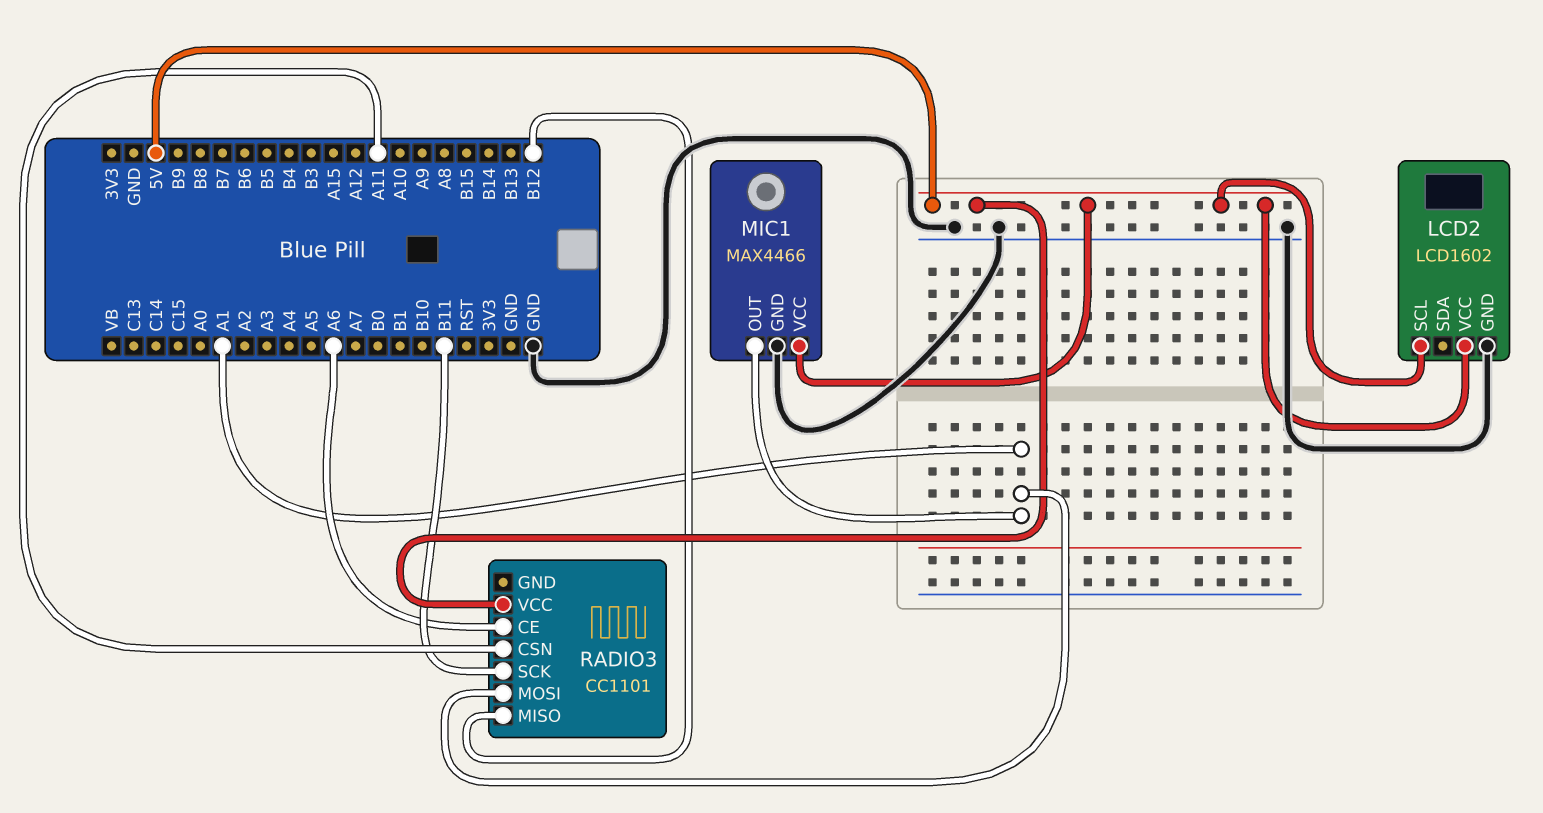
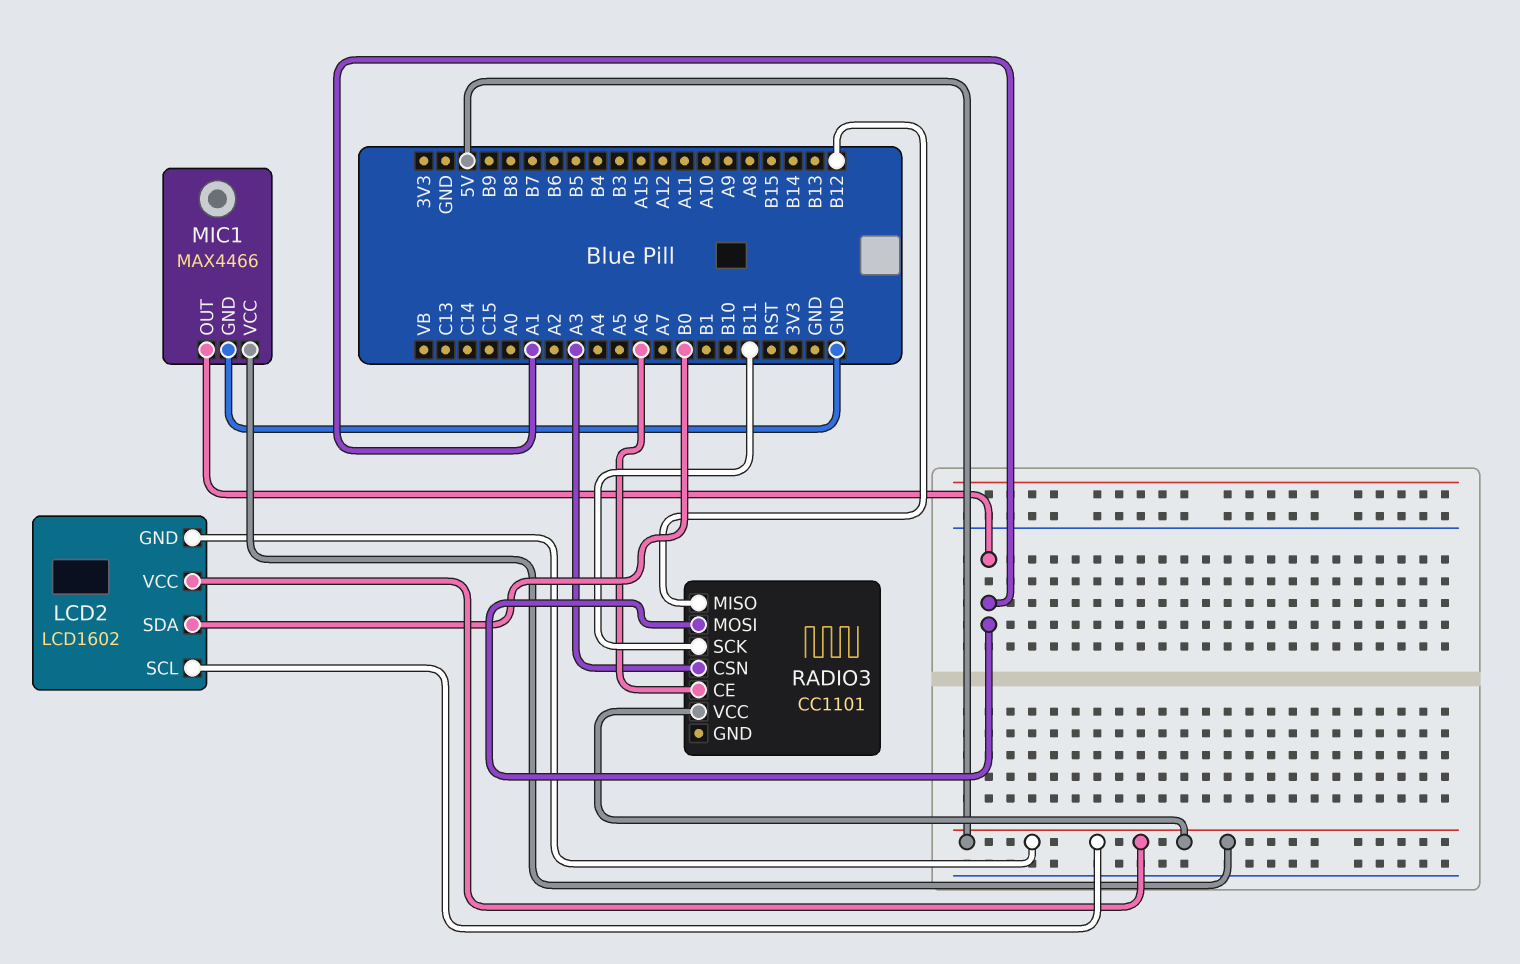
LCD2 pin GND: GND -> 5V
LCD2 pin SDA: none -> B0
RADIO3 pin CSN: A11 -> A3

